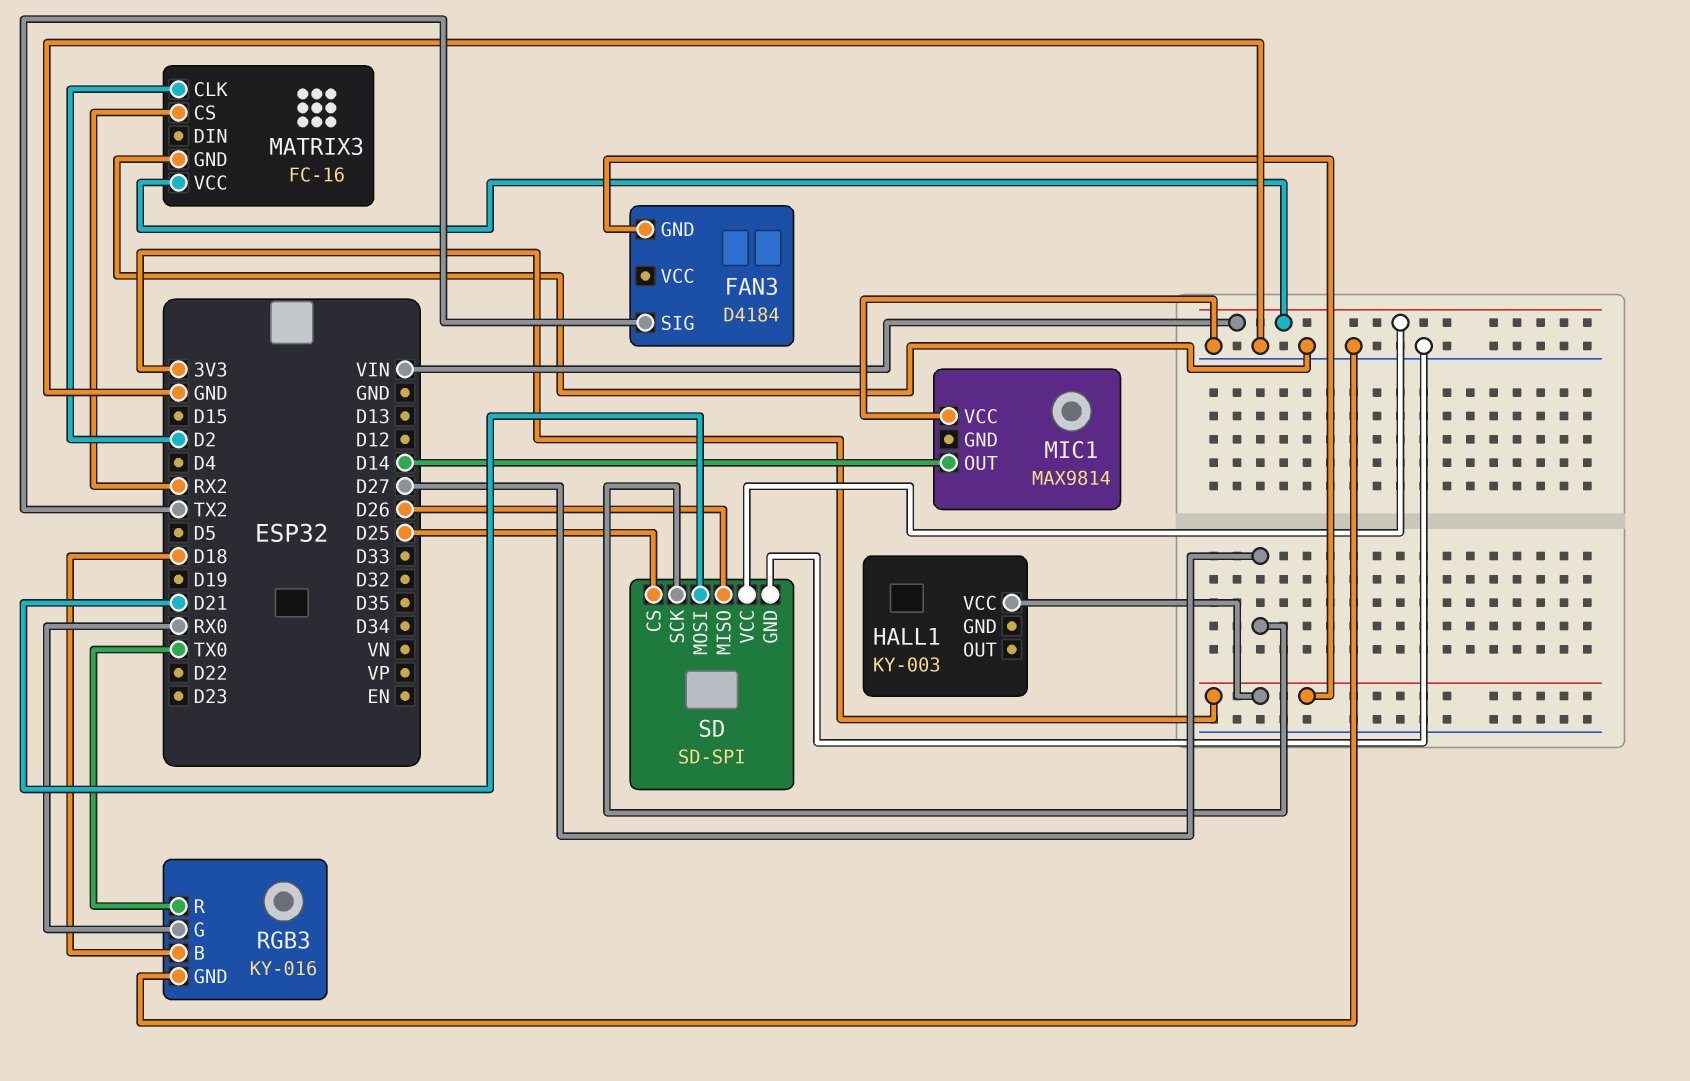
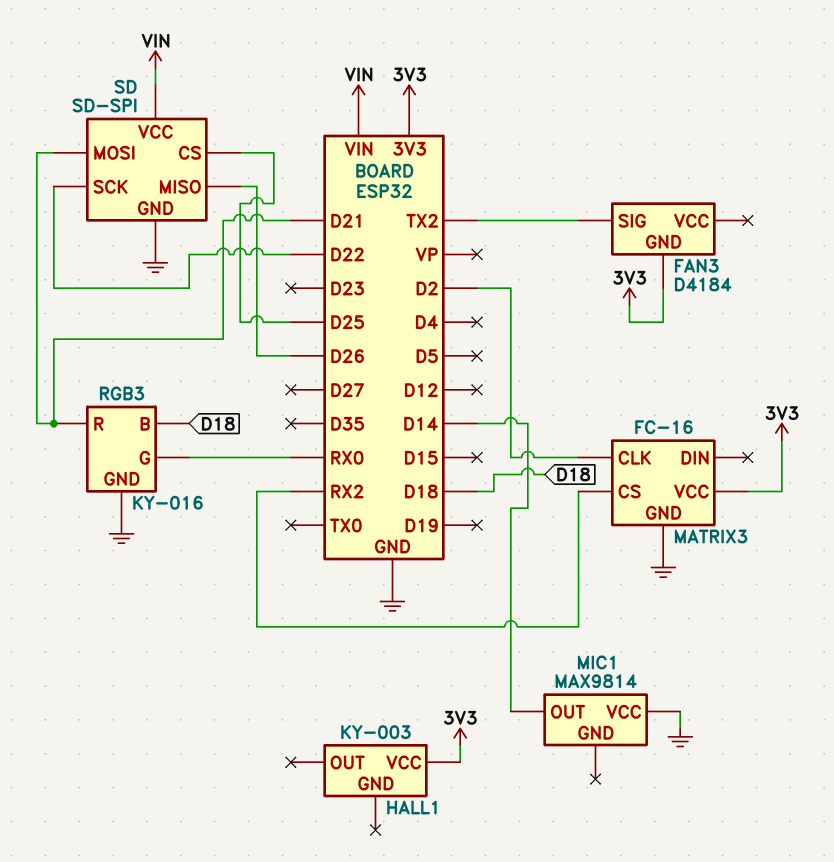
MATRIX3 pin VCC: VIN -> 3V3
RGB3 pin R: TX0 -> D21
SD pin SCK: D27 -> D22

